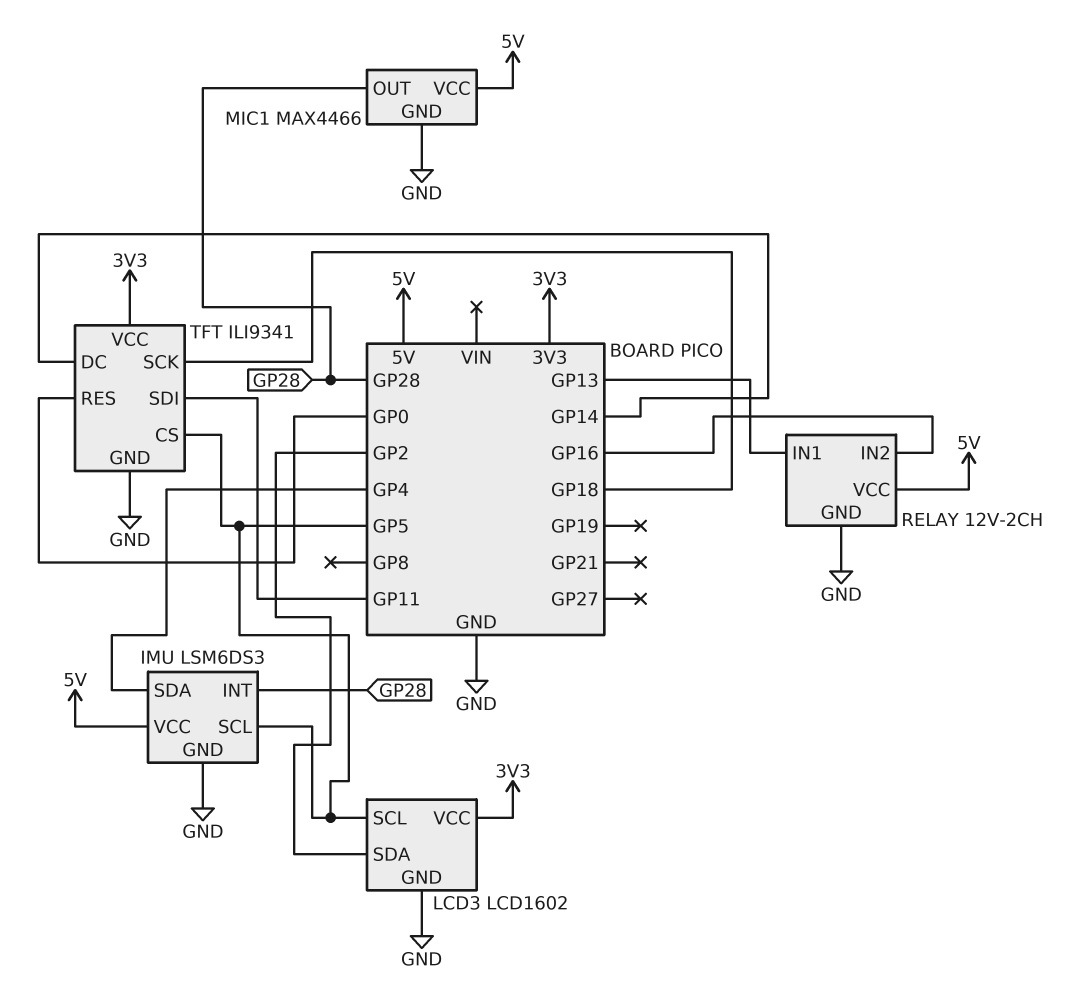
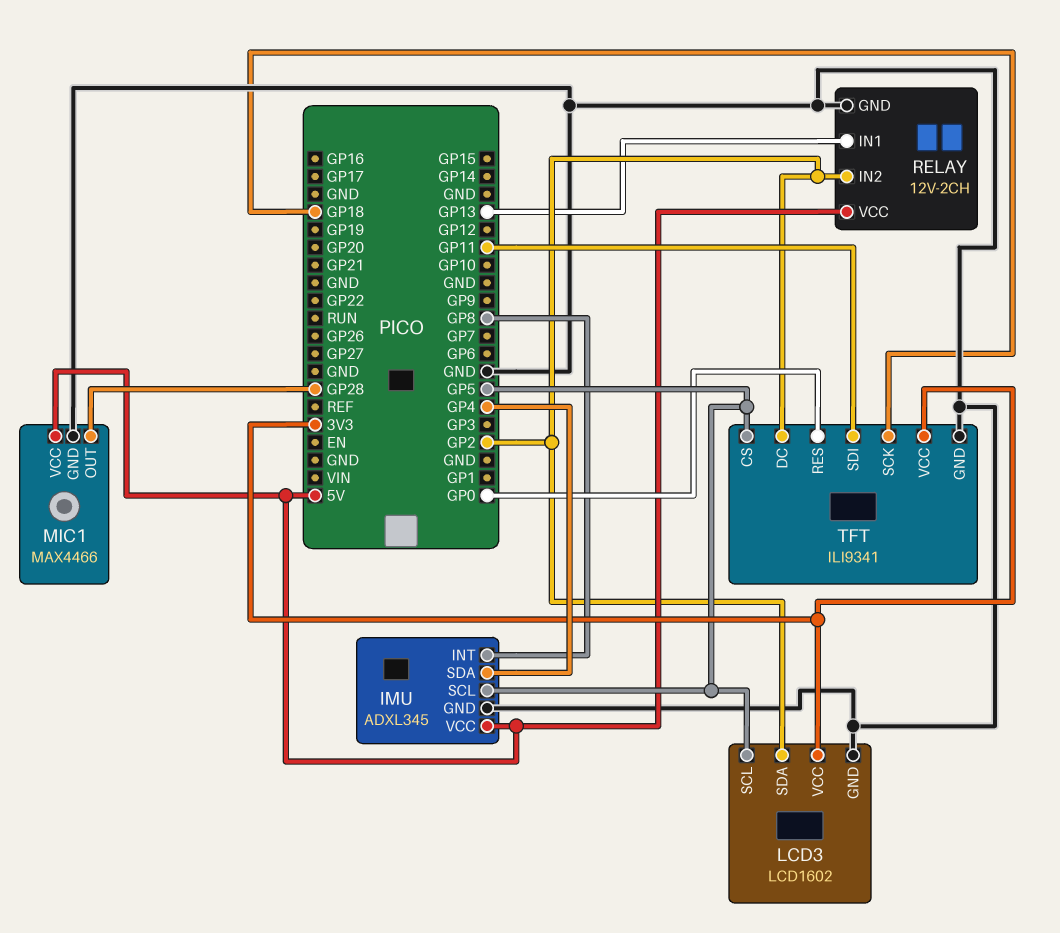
IMU: LSM6DS3 -> ADXL345
IMU pin INT: GP28 -> GP8
RELAY pin IN2: GP16 -> GP2
TFT pin DC: GP14 -> GP2

